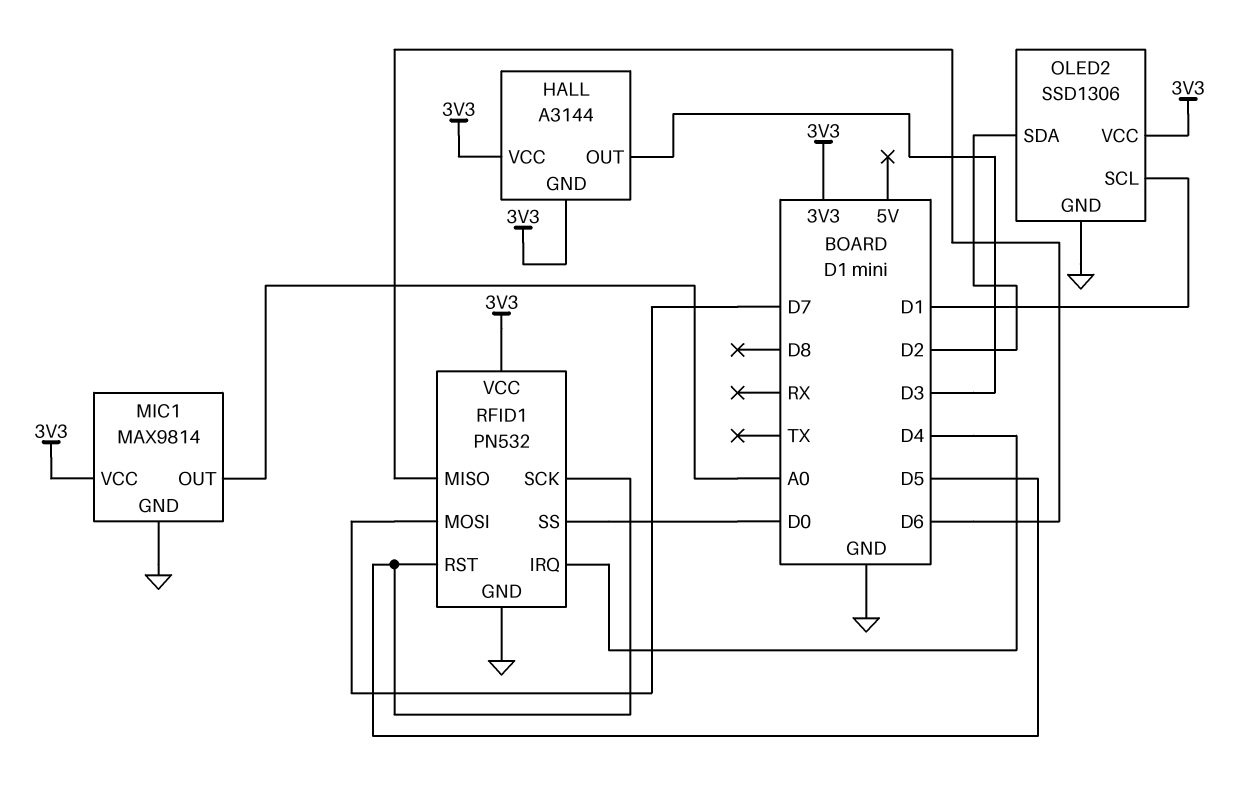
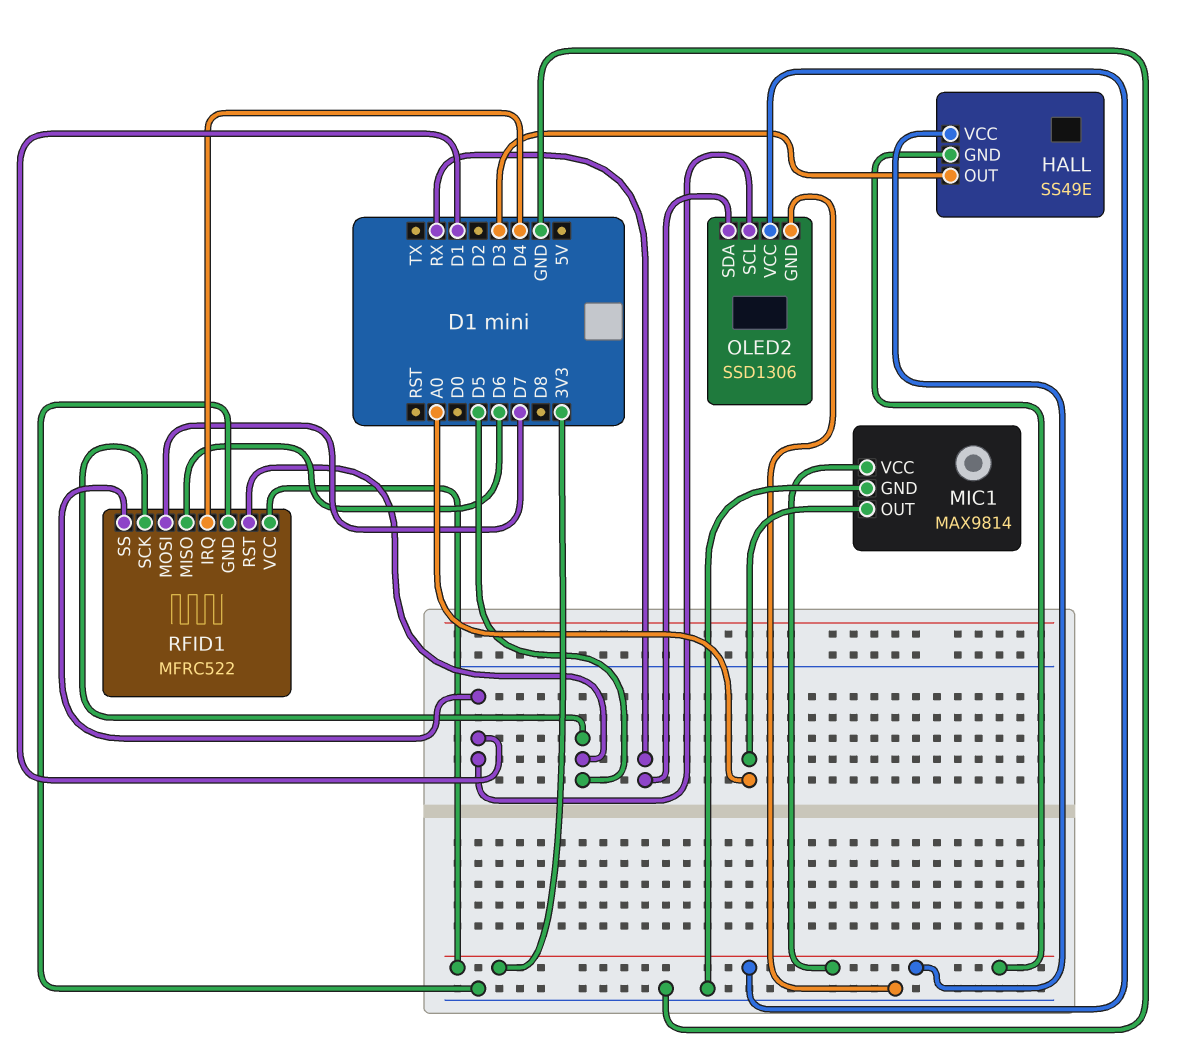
HALL: A3144 -> SS49E
OLED2 pin SDA: D2 -> RX
RFID1: PN532 -> MFRC522
RFID1 pin SS: D0 -> D1

